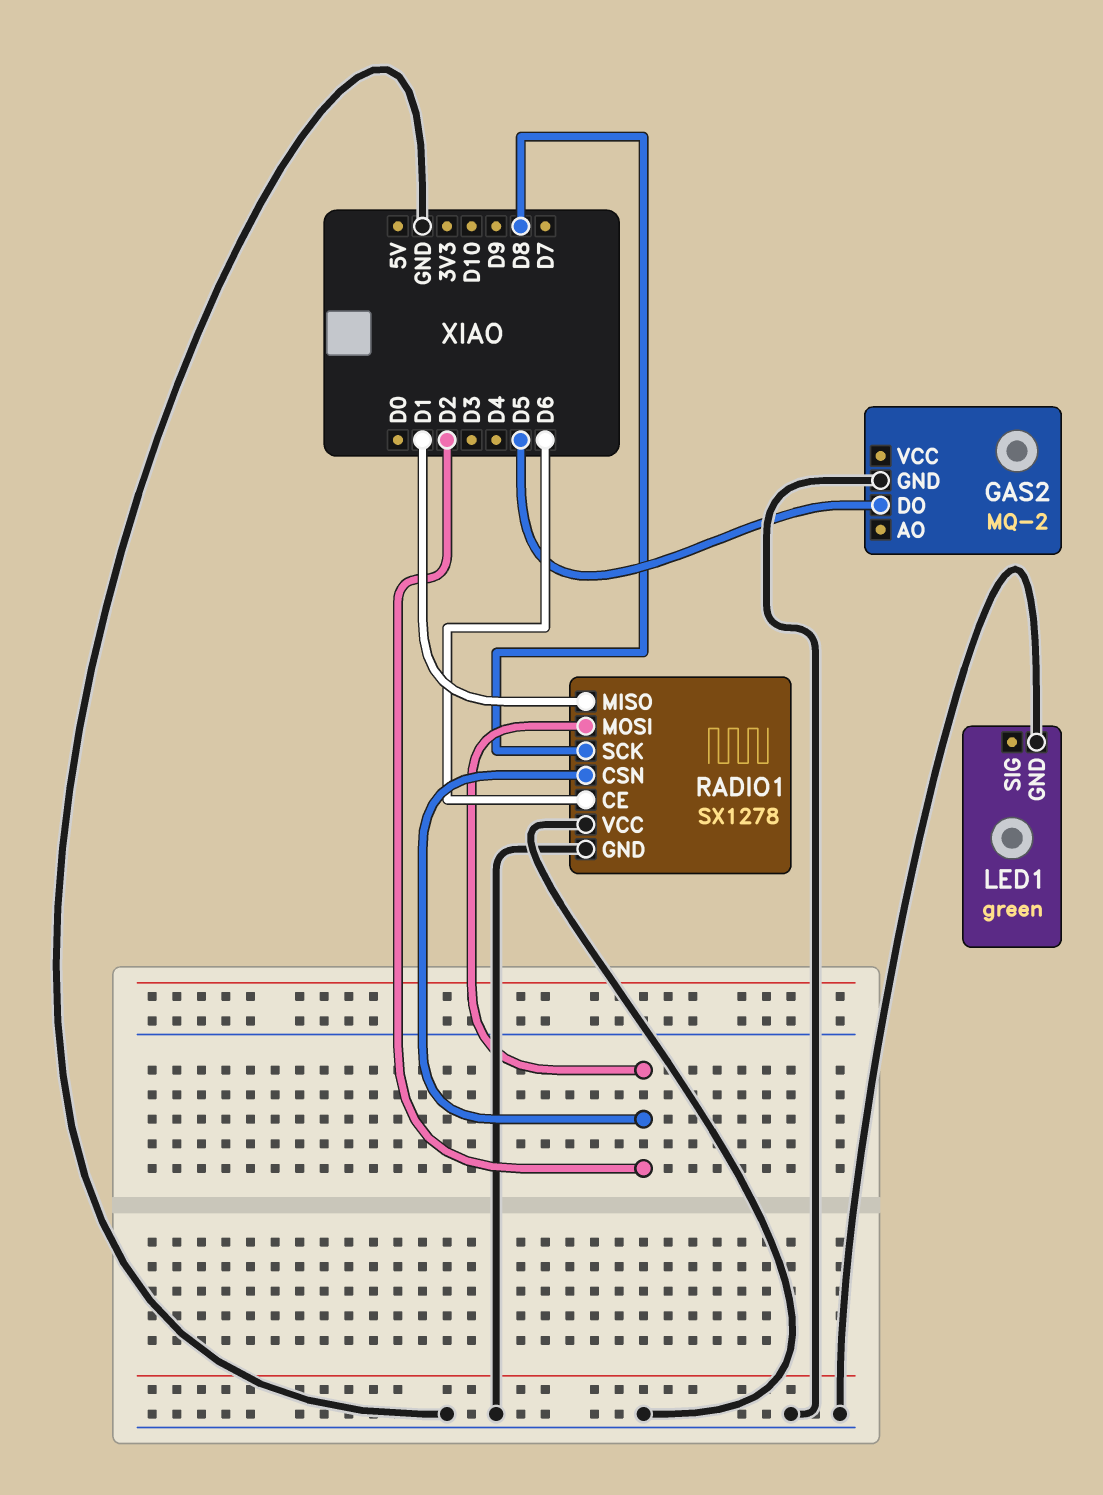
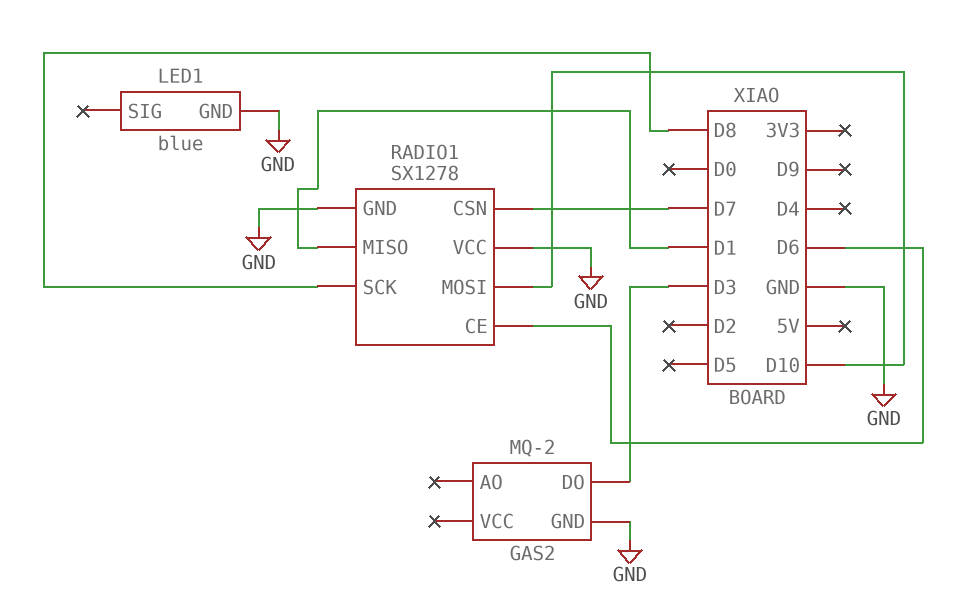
GAS2 pin DO: D5 -> D3
LED1: green -> blue
RADIO1 pin CSN: D2 -> D7
RADIO1 pin MOSI: D2 -> D10

